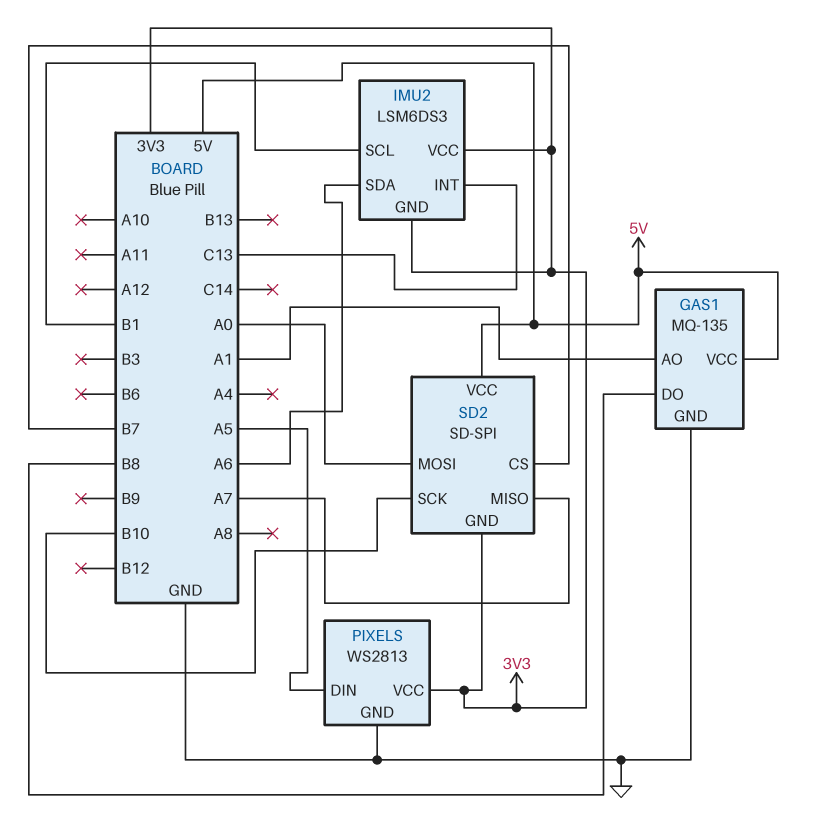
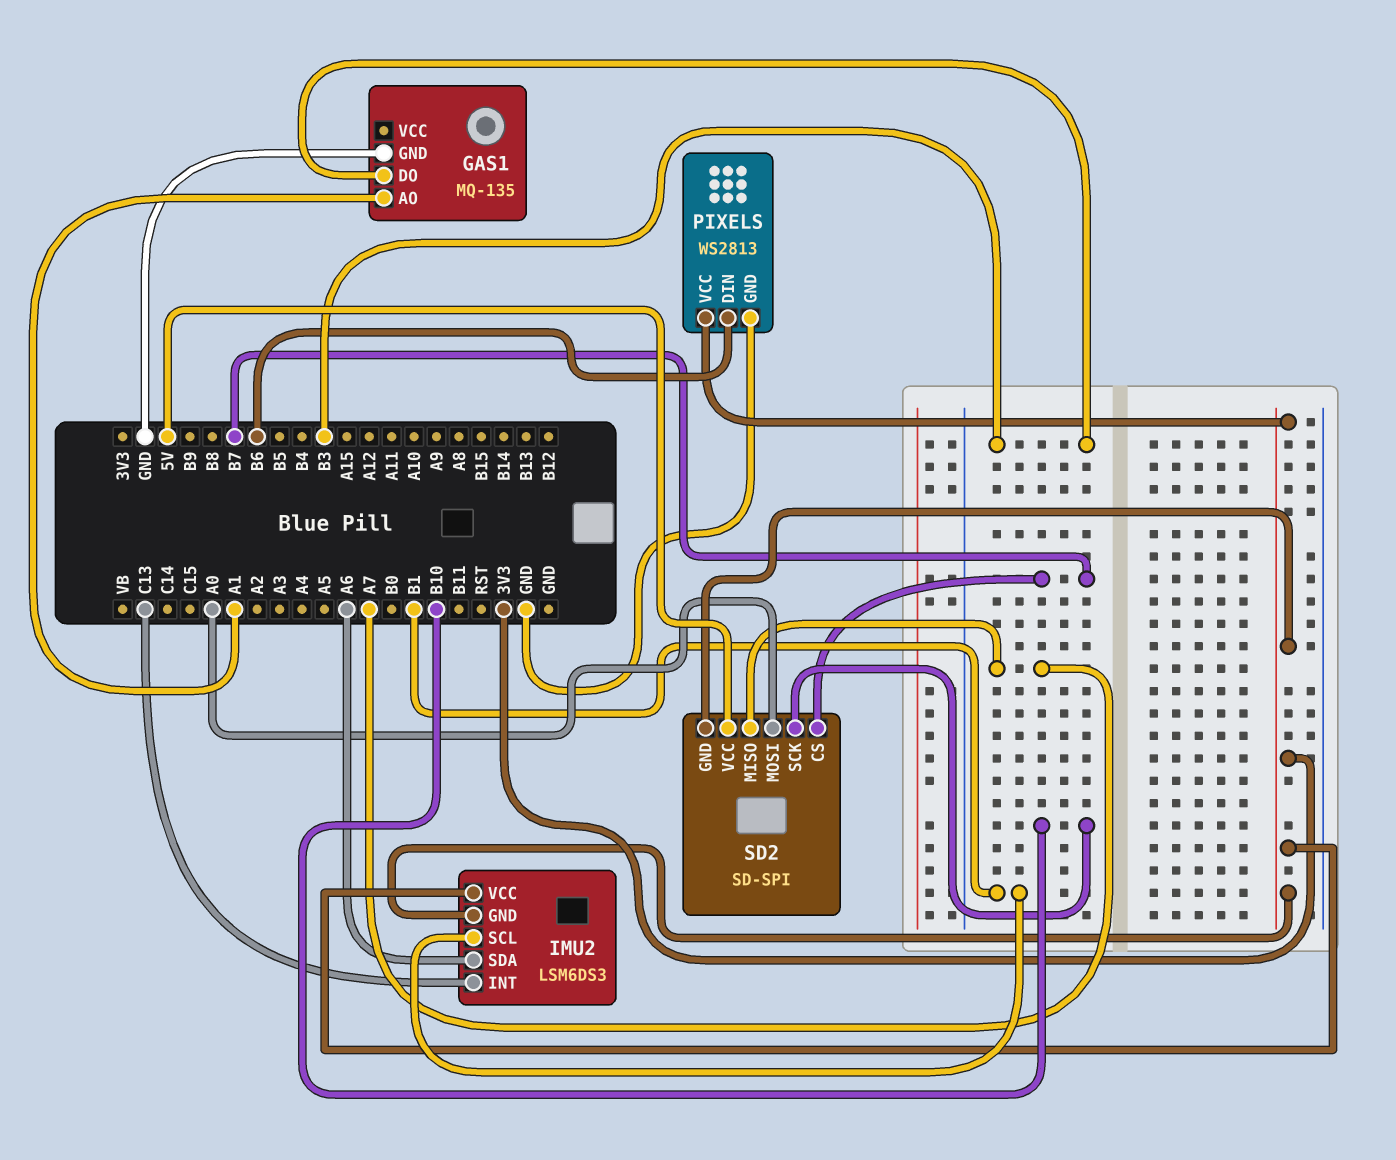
GAS1 pin DO: B8 -> B3
GAS1 pin VCC: 5V -> none
PIXELS pin DIN: A5 -> B6

